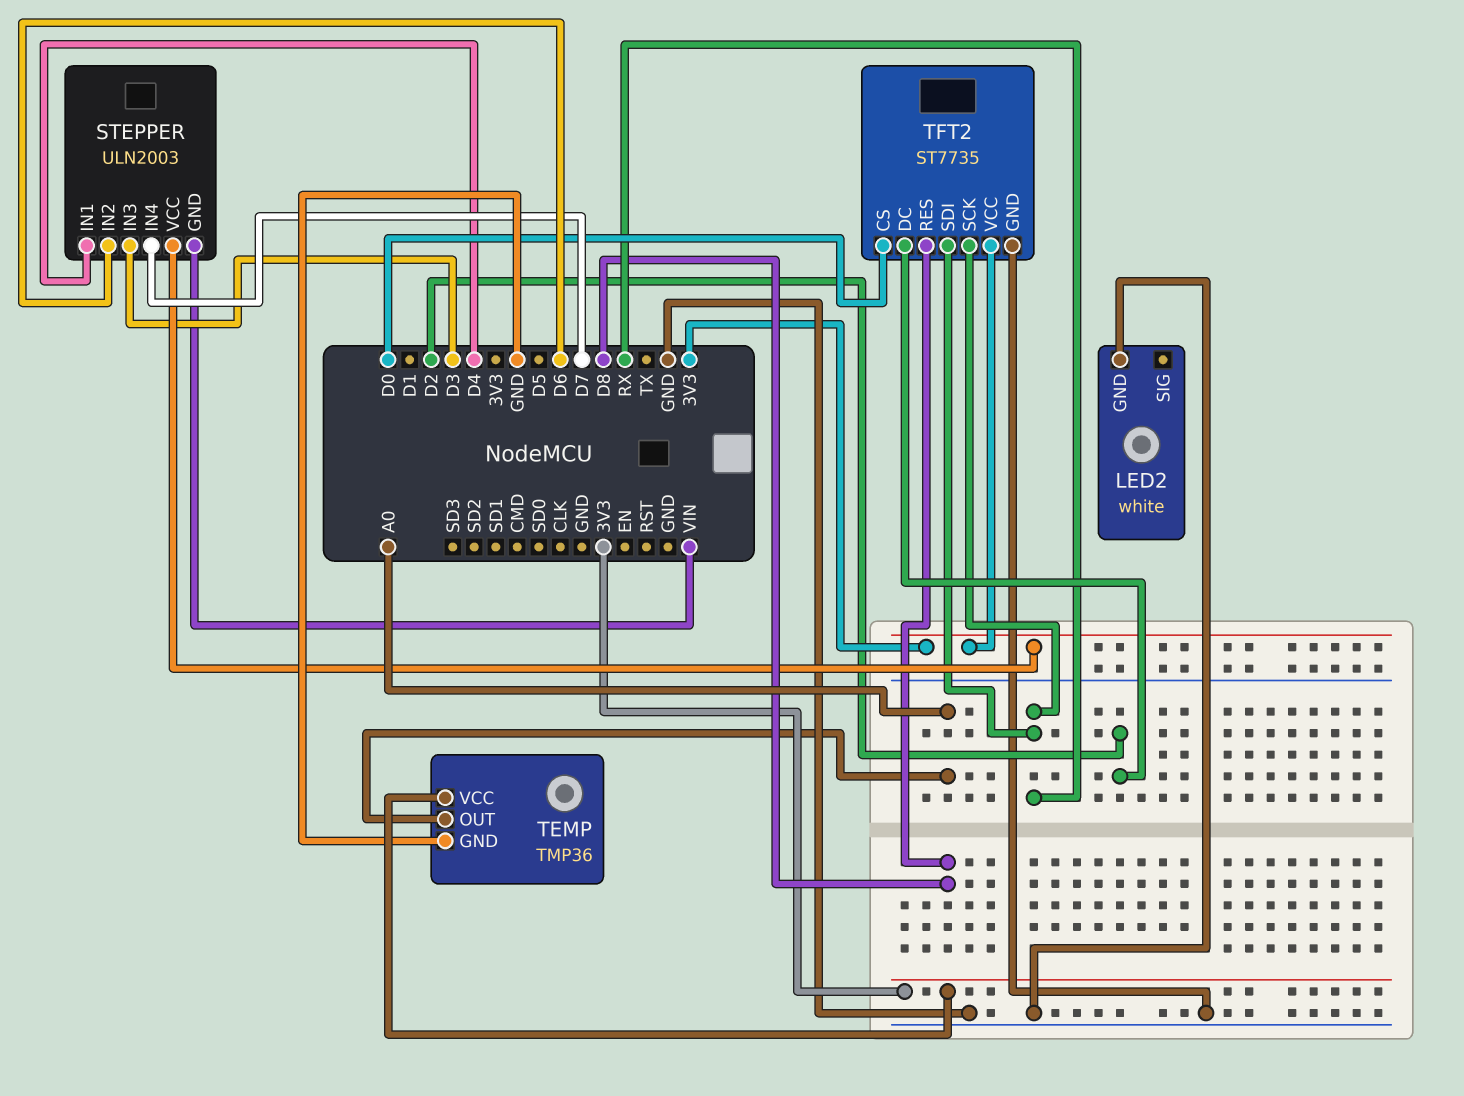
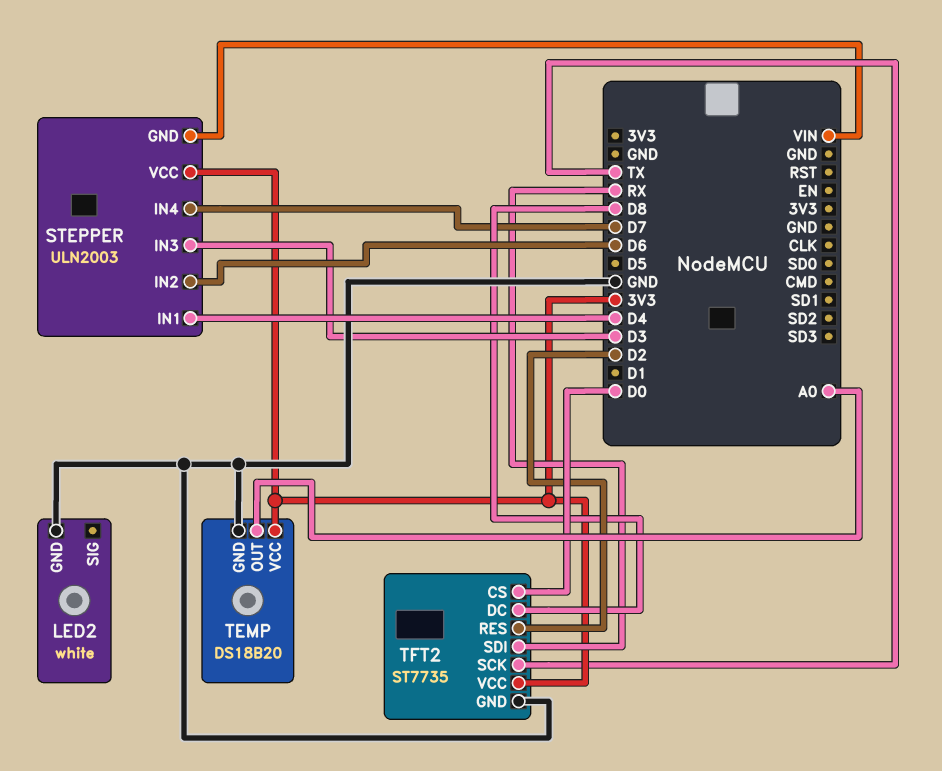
TEMP: TMP36 -> DS18B20
TFT2 pin DC: D2 -> D8
TFT2 pin RES: D8 -> D2
TFT2 pin SCK: RX -> TX

